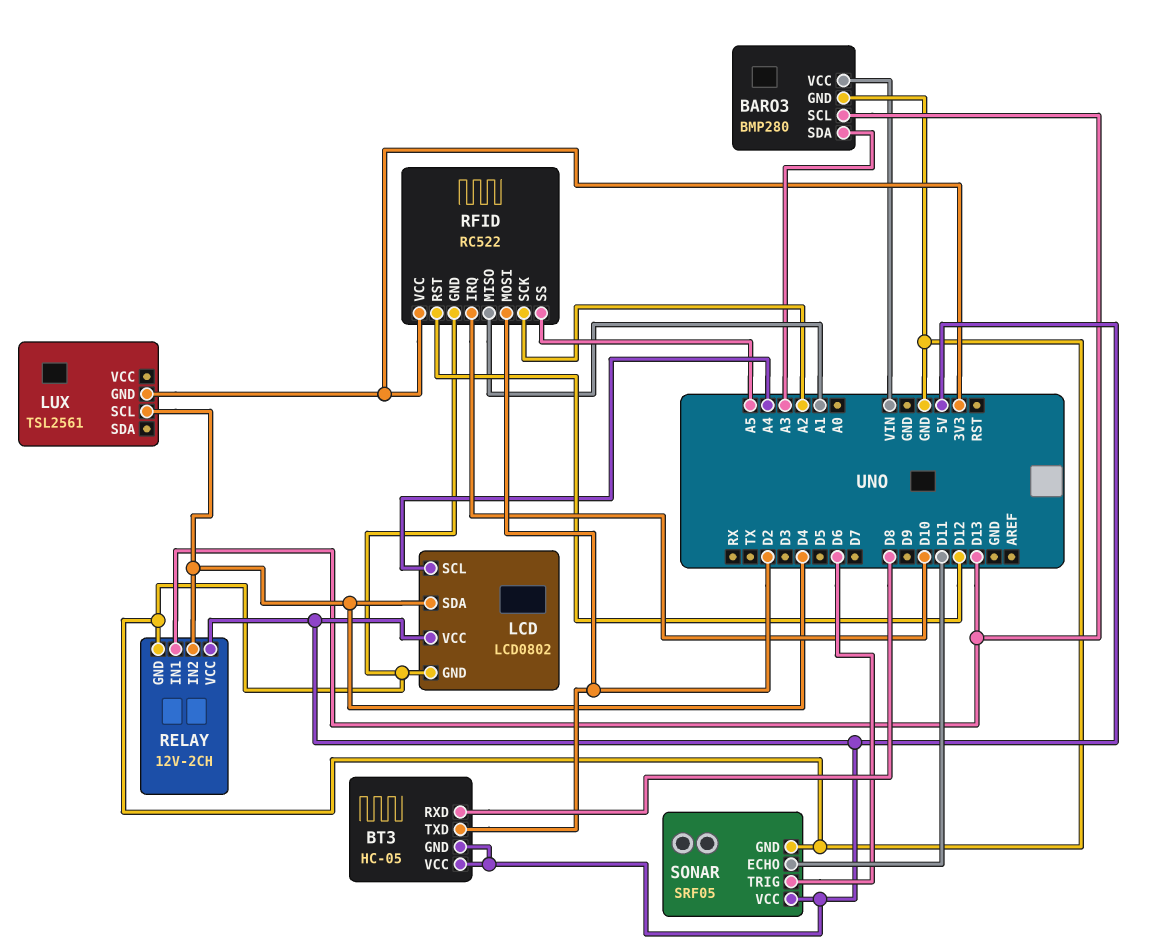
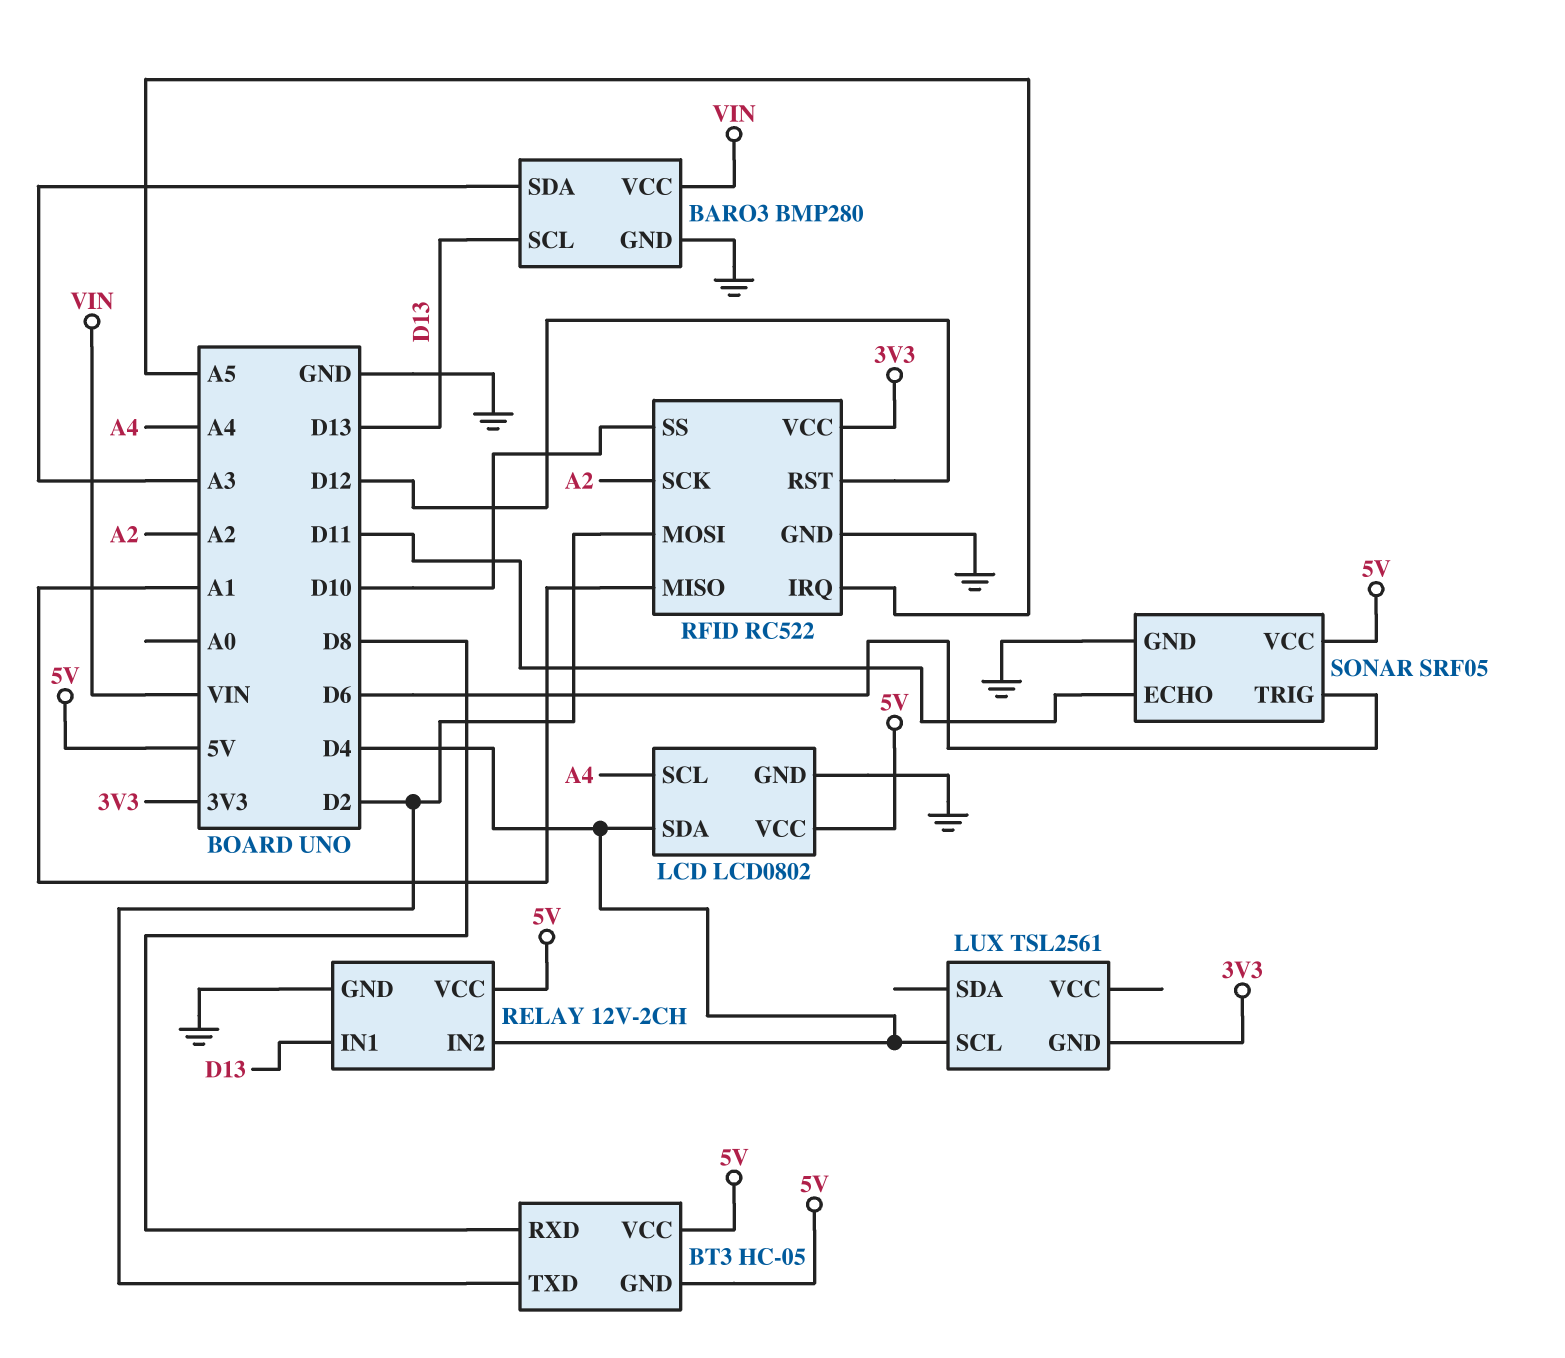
RFID pin IRQ: D10 -> A5
RFID pin SS: A5 -> D10

